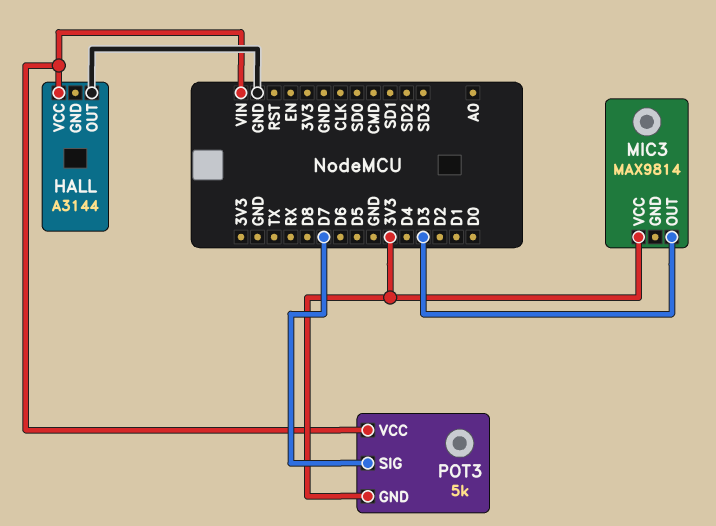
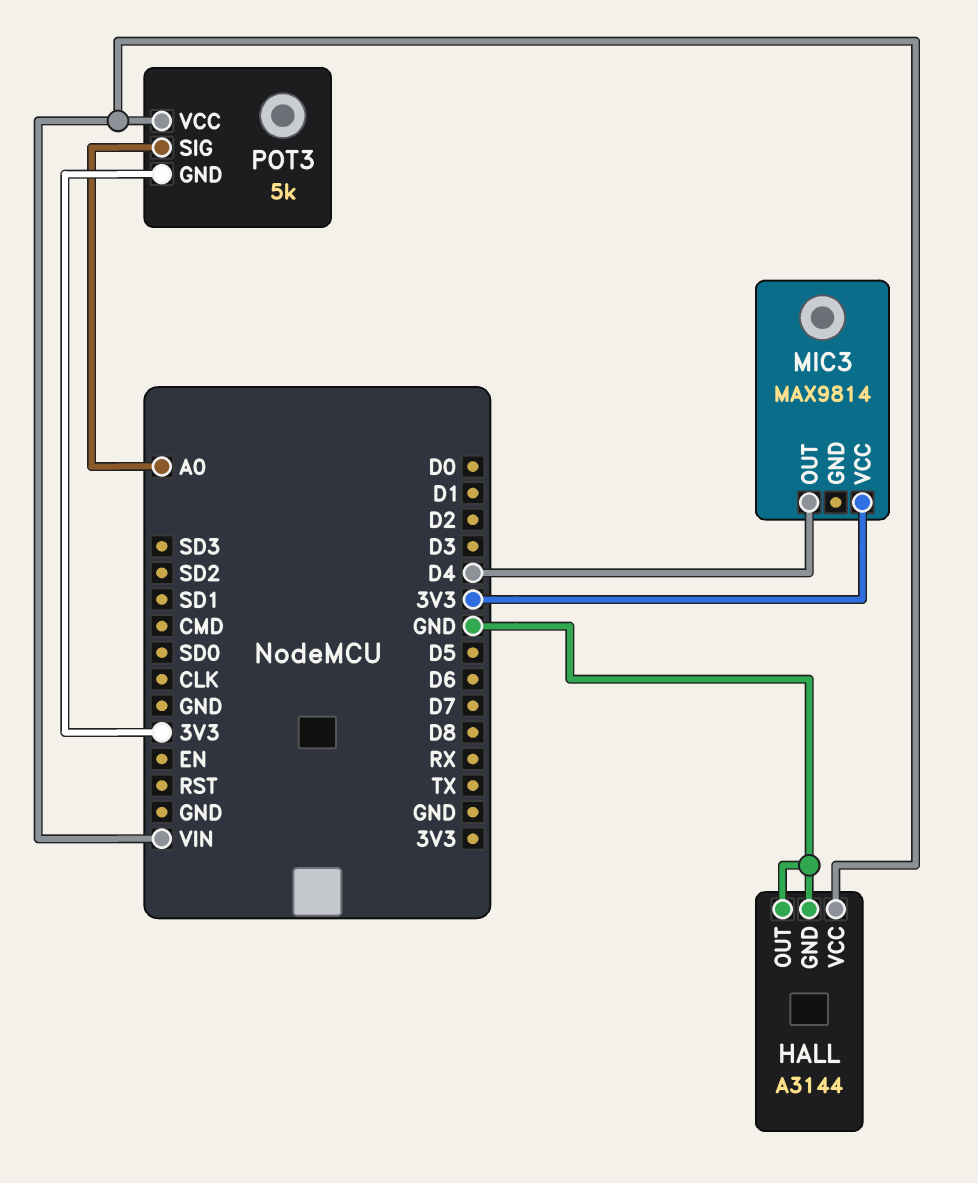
HALL pin GND: none -> GND
MIC3 pin OUT: D3 -> D4
POT3 pin SIG: D7 -> A0

